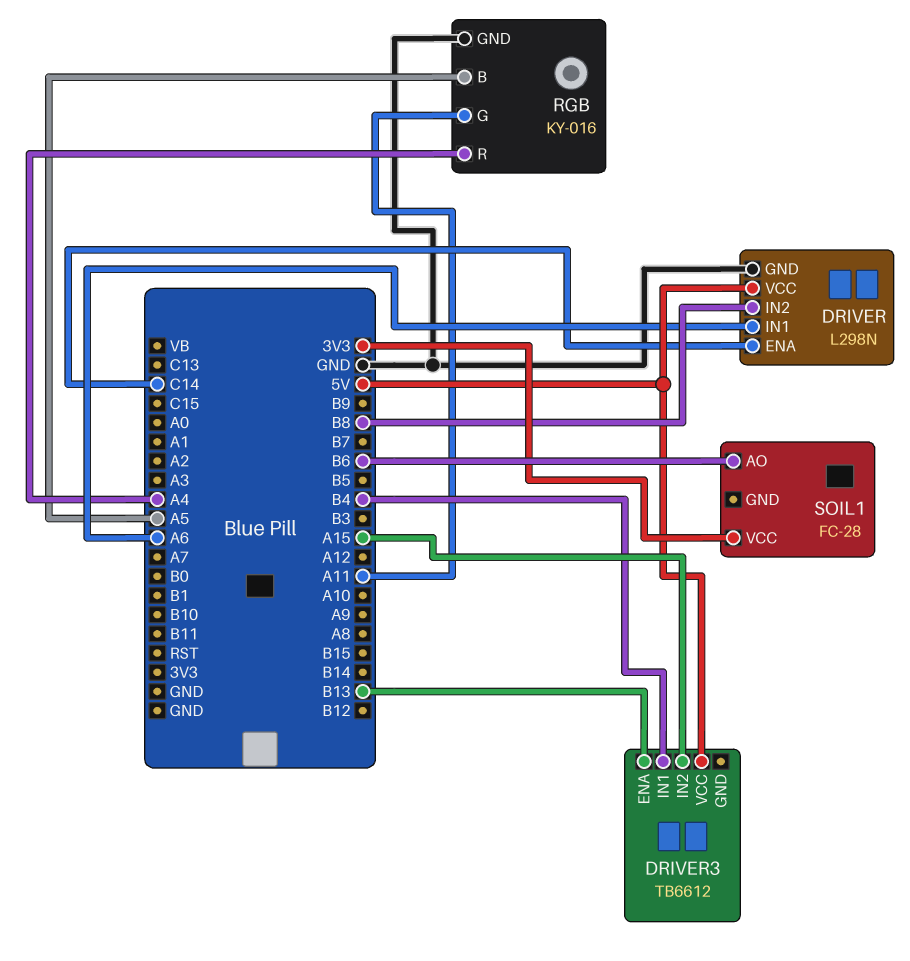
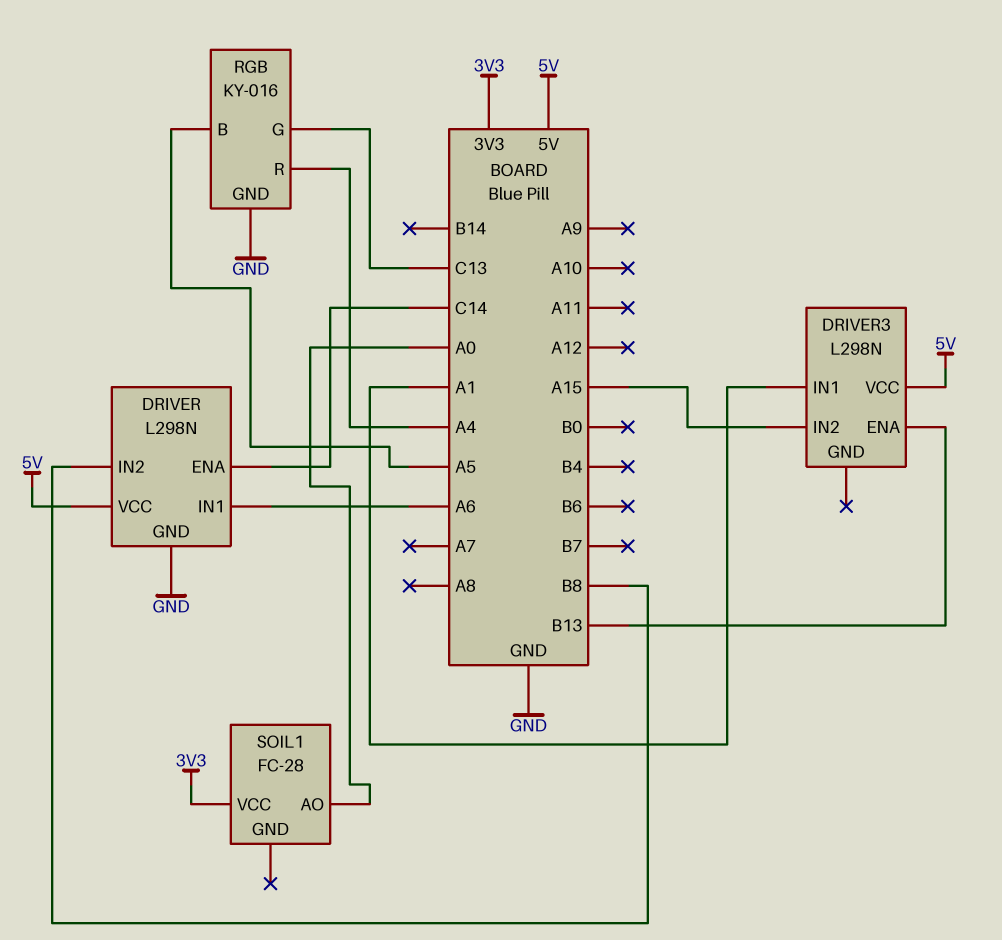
DRIVER3: TB6612 -> L298N
DRIVER3 pin IN1: B4 -> A1
RGB pin G: A11 -> C13
SOIL1 pin AO: B6 -> A0

